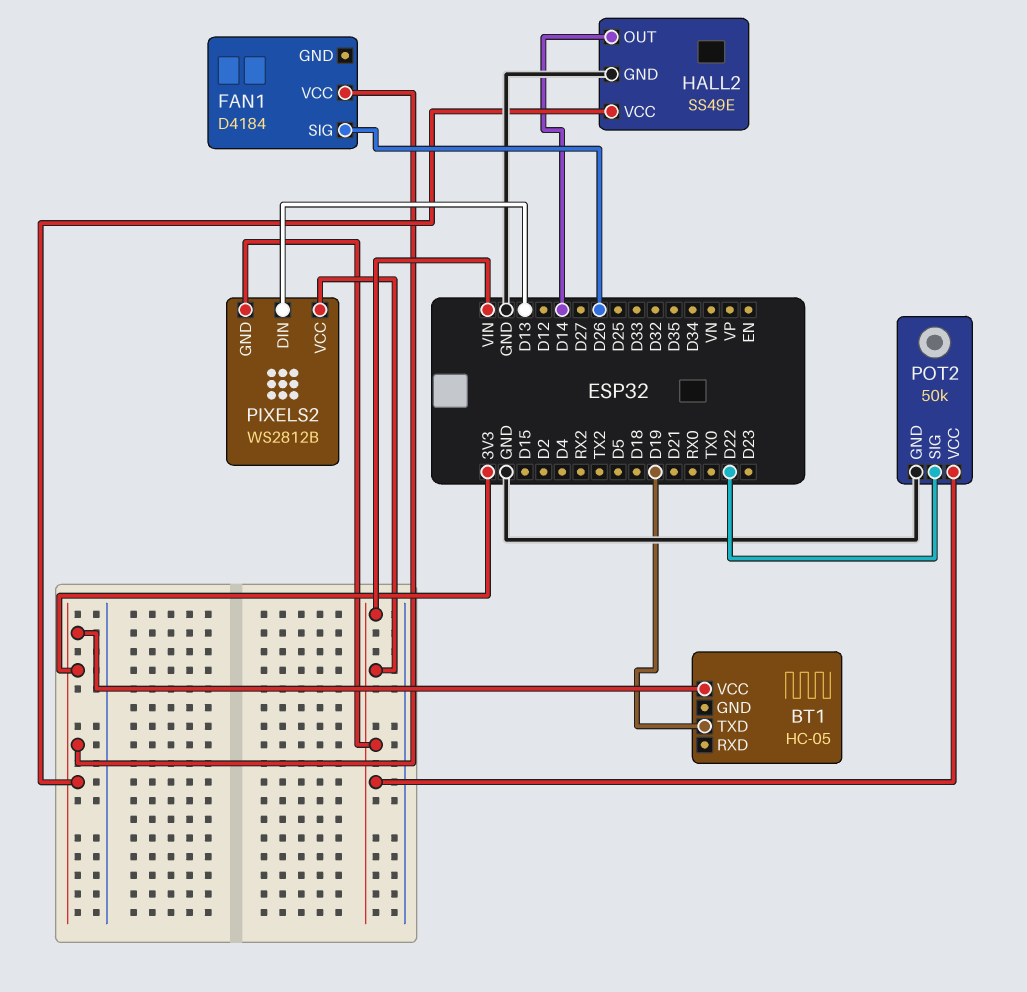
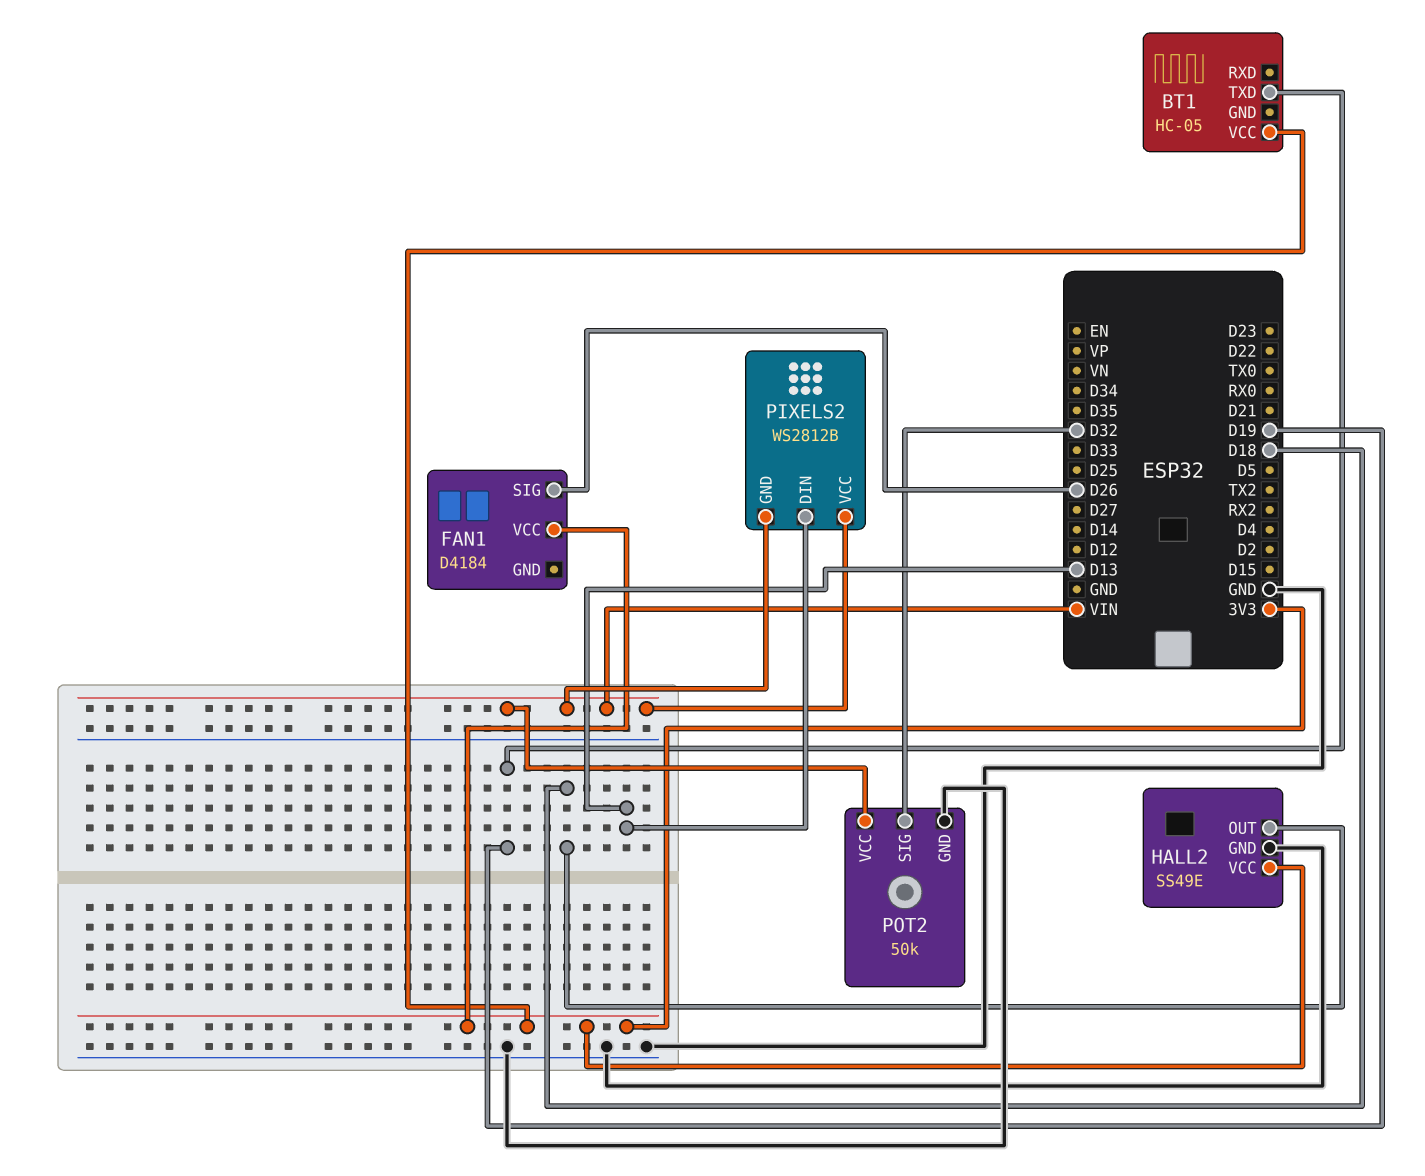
HALL2 pin OUT: D14 -> D18
POT2 pin SIG: D22 -> D32

